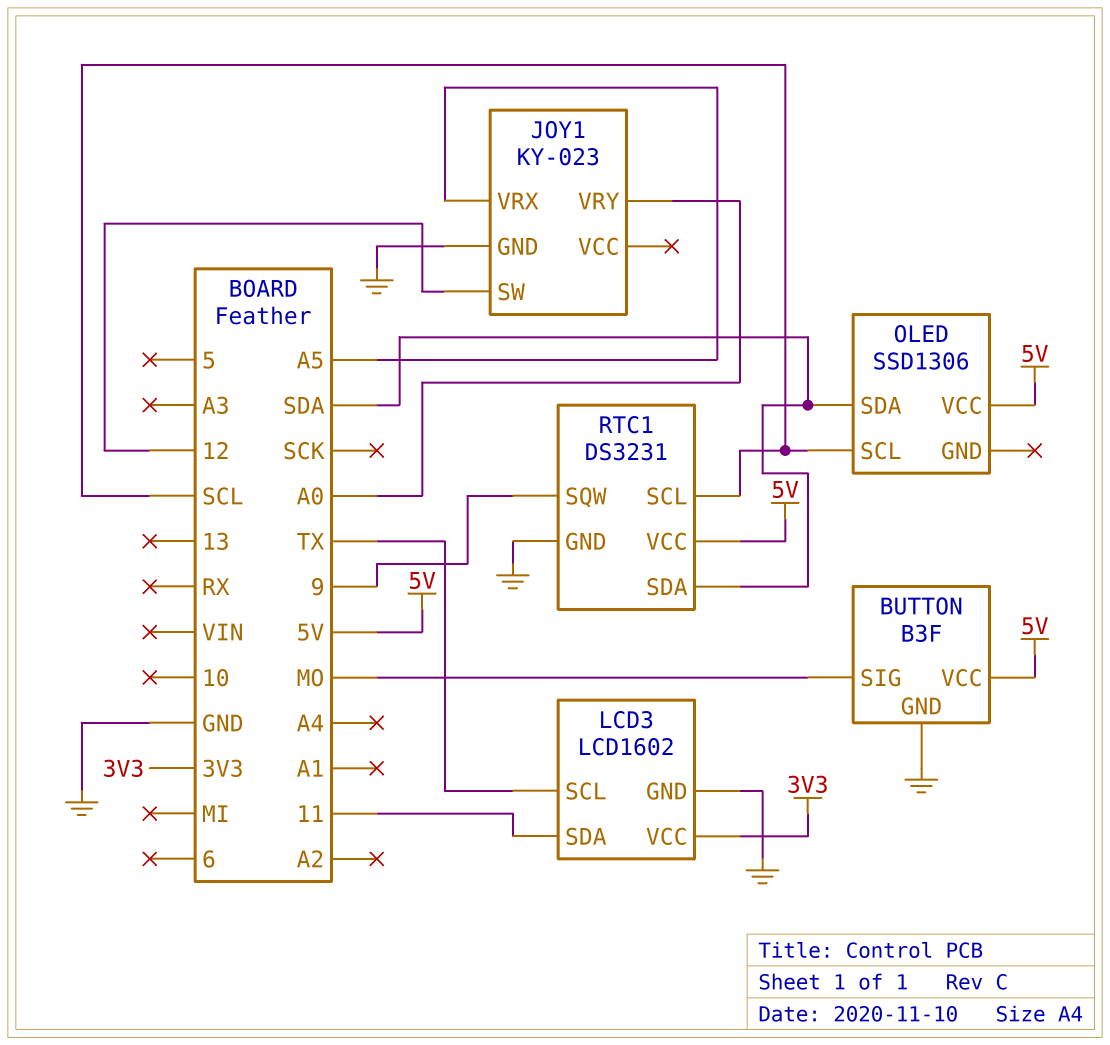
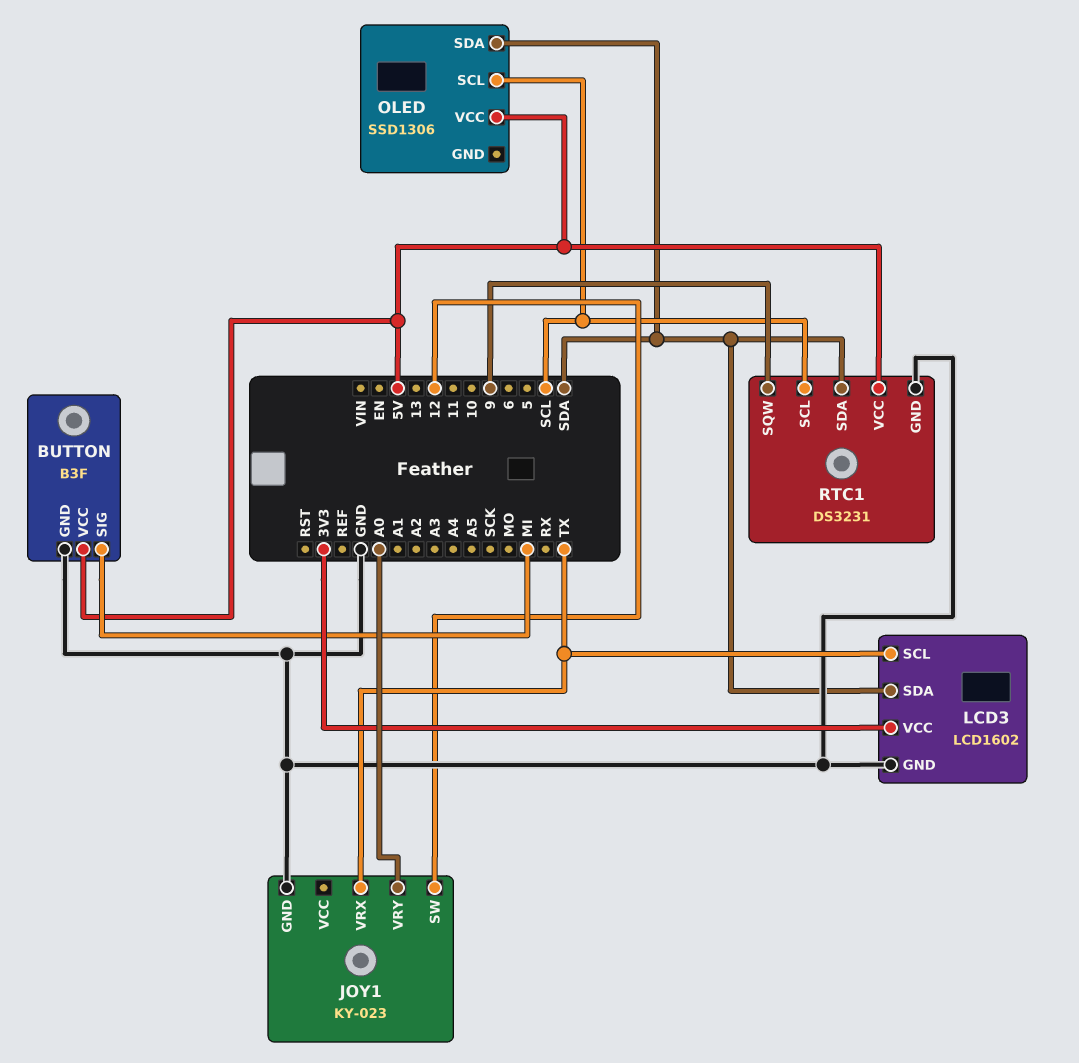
BUTTON pin SIG: MO -> MI
JOY1 pin VRX: A5 -> TX
LCD3 pin SDA: 11 -> SDA

